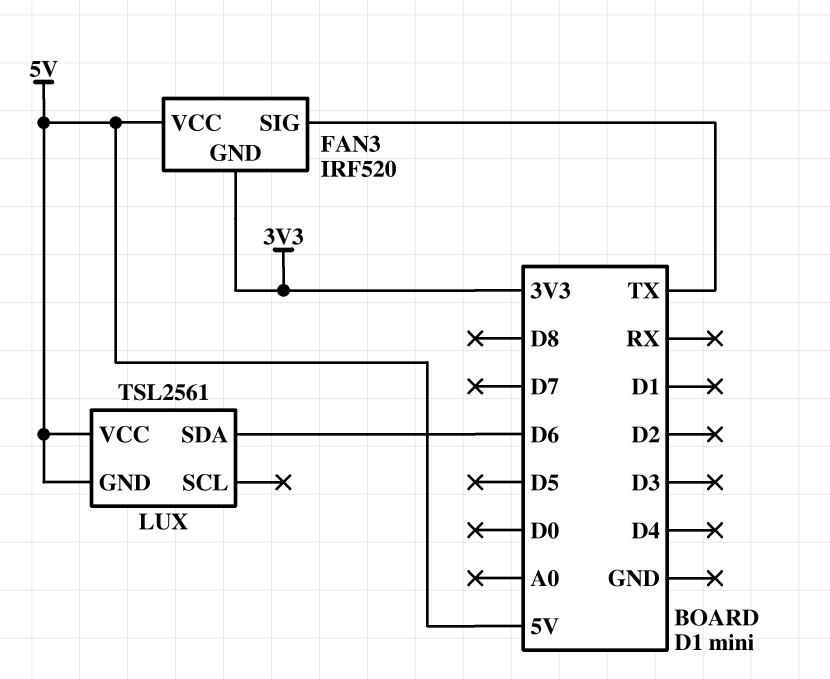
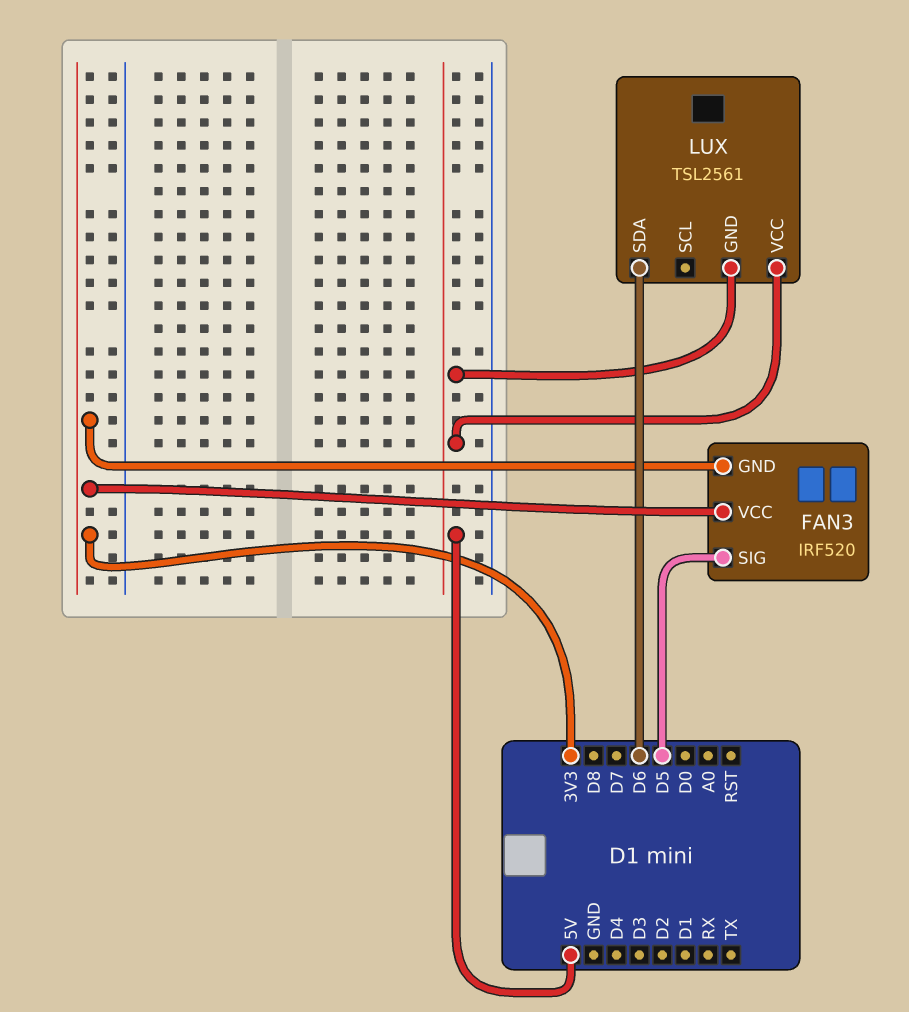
FAN3 pin SIG: TX -> D5
FAN3 pin VCC: 5V -> 3V3

